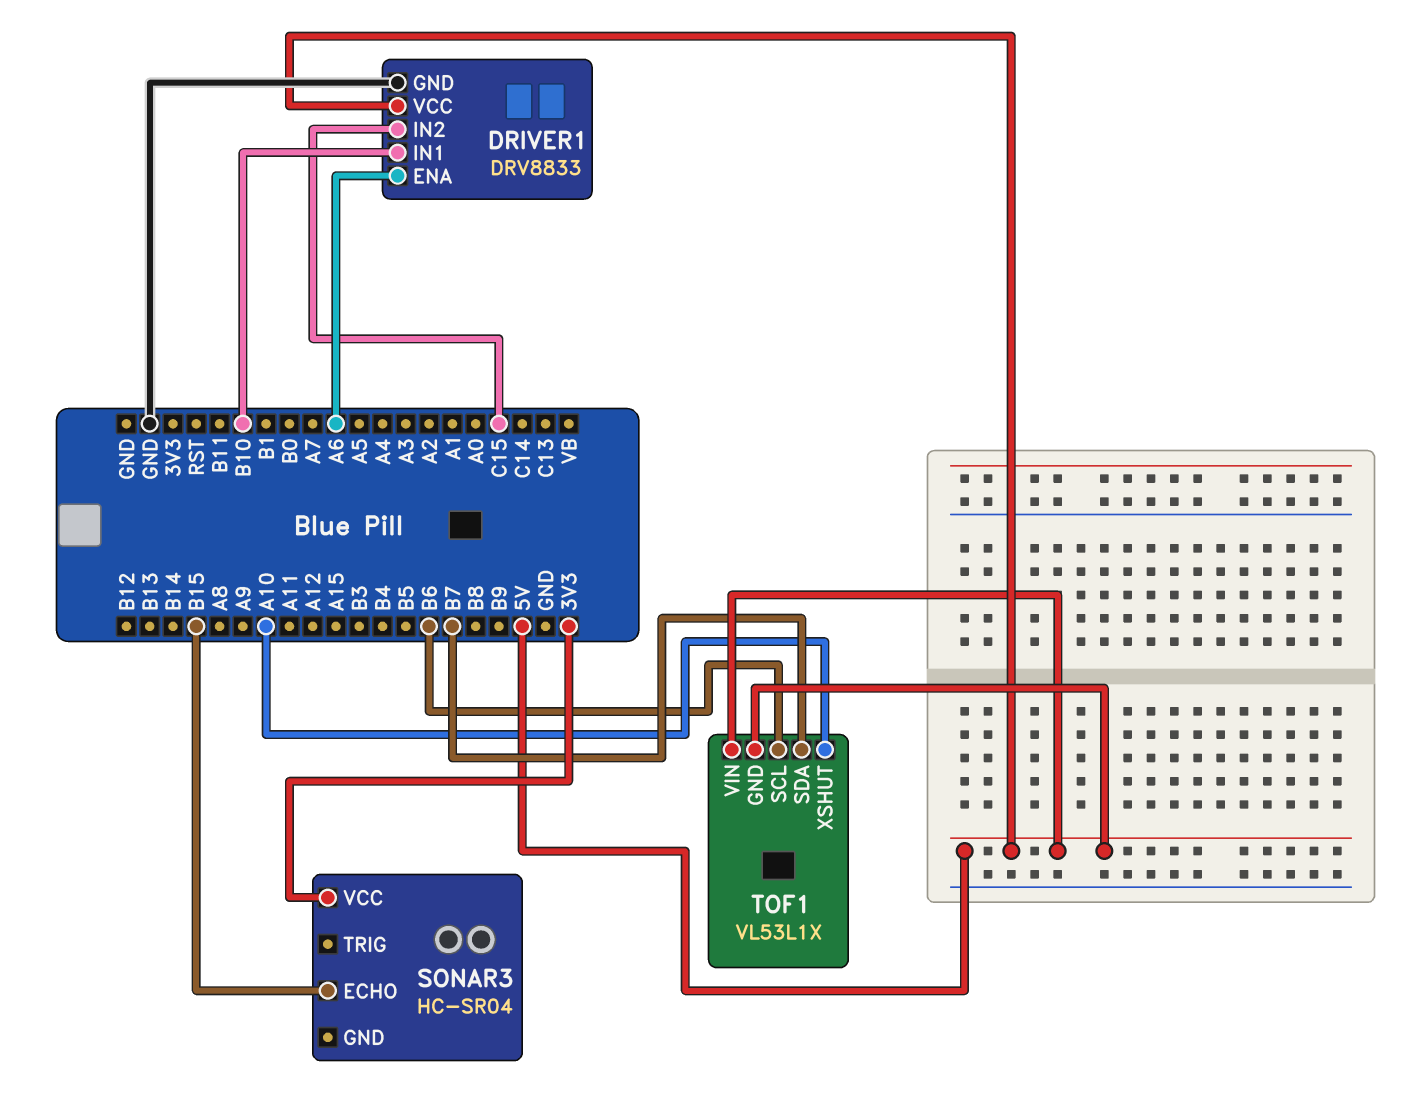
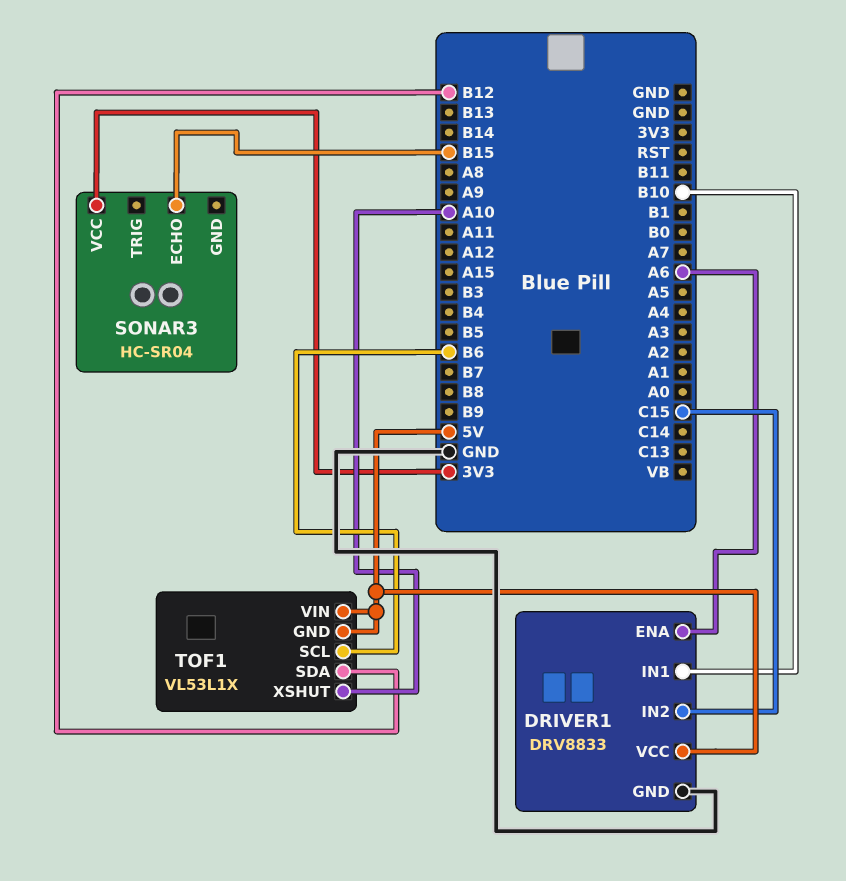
TOF1 pin SDA: B7 -> B12

